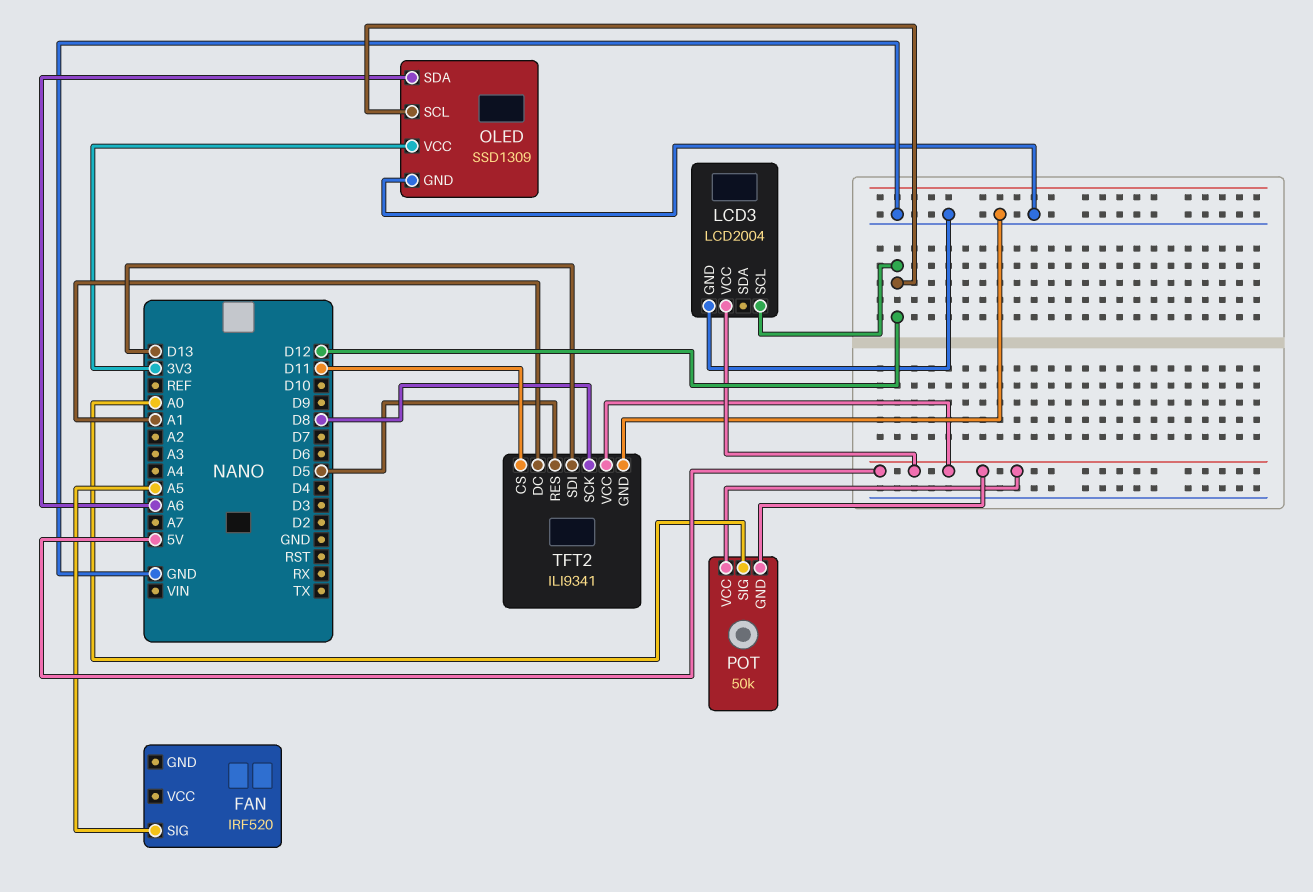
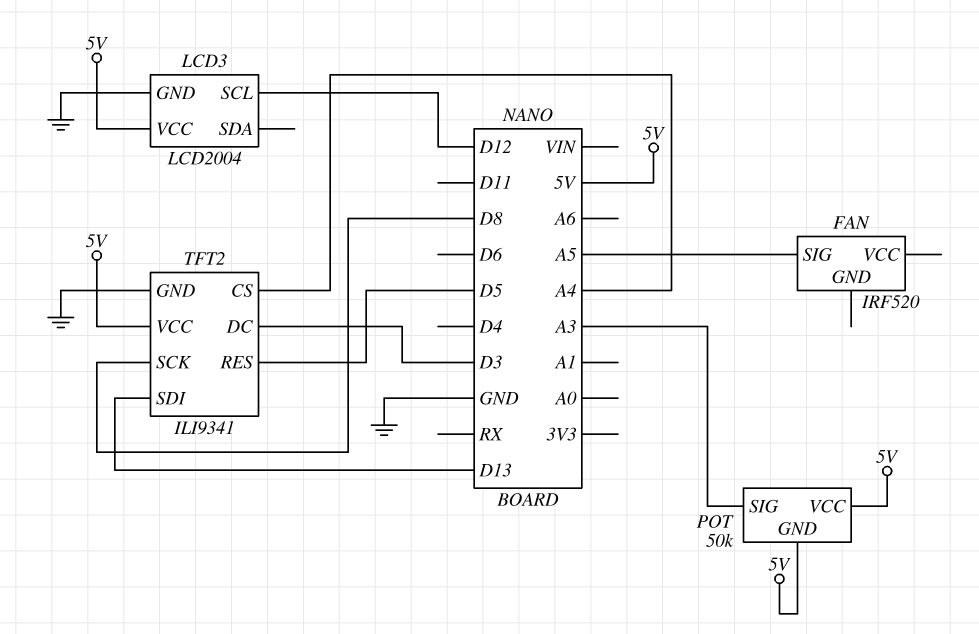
OLED: SSD1309 -> none
OLED pin GND: GND -> none
OLED pin SCL: D12 -> none
OLED pin SDA: A6 -> none
OLED pin VCC: 3V3 -> none
POT pin SIG: A0 -> A3
TFT2 pin CS: D11 -> A4
TFT2 pin DC: A1 -> D3

